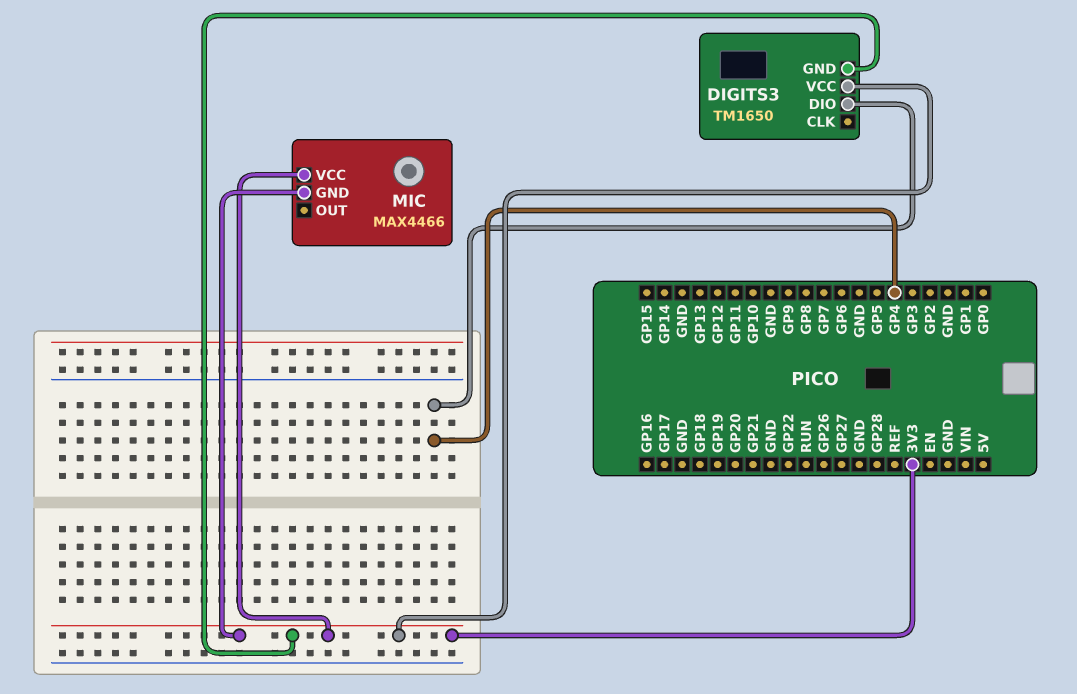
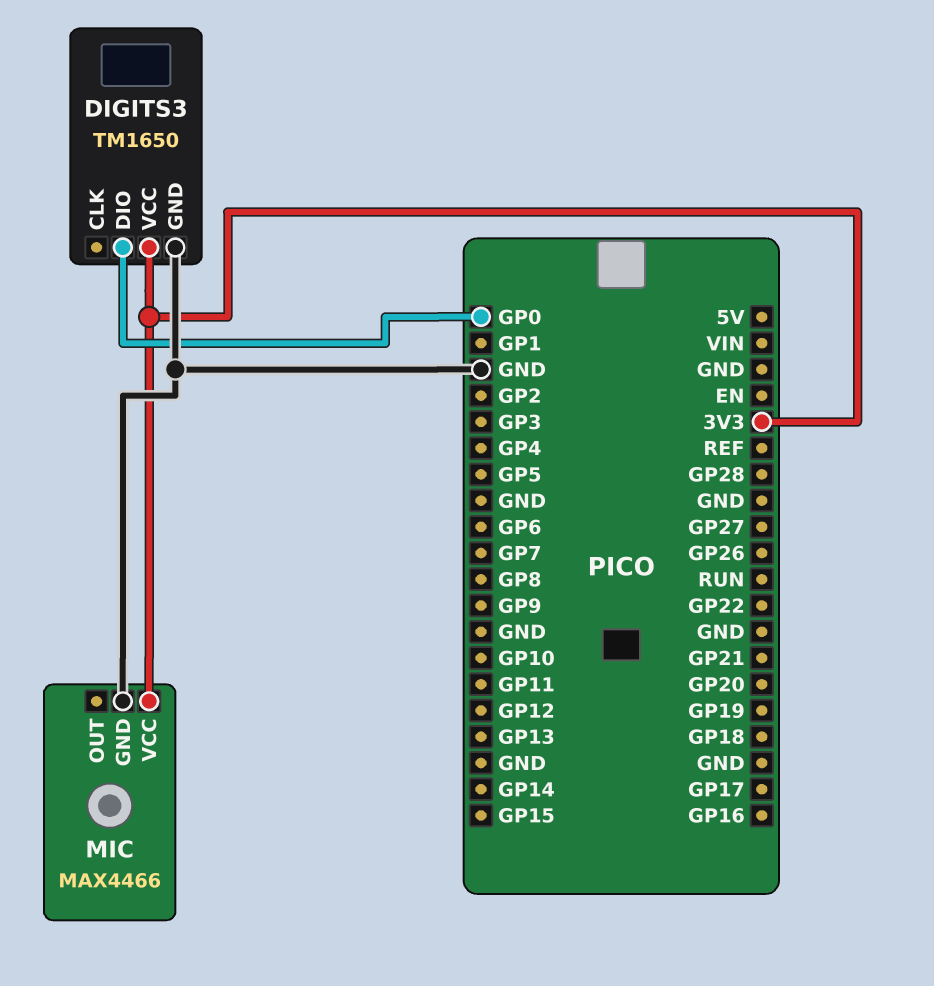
DIGITS3 pin DIO: GP4 -> GP0
DIGITS3 pin GND: 3V3 -> GND
MIC pin GND: 3V3 -> GND

